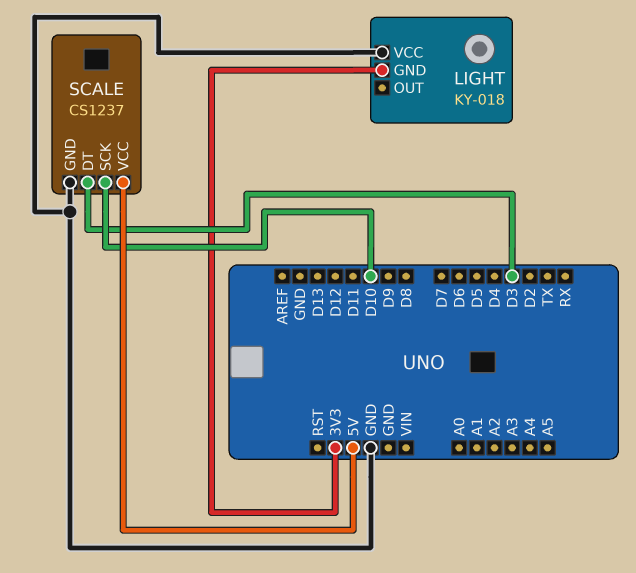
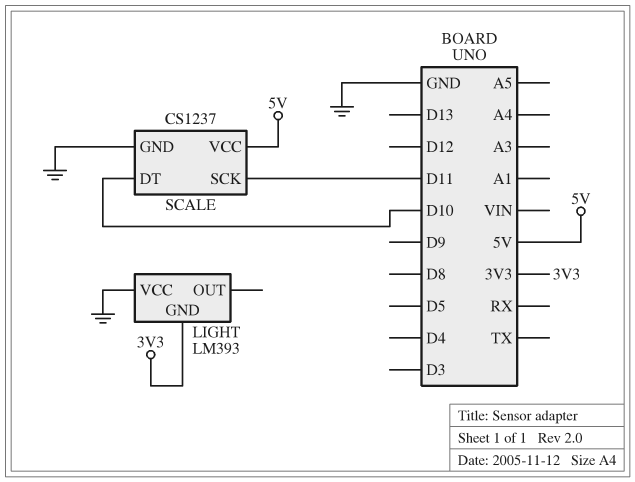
LIGHT: KY-018 -> LM393
SCALE pin DT: D3 -> D10
SCALE pin SCK: D10 -> D11

